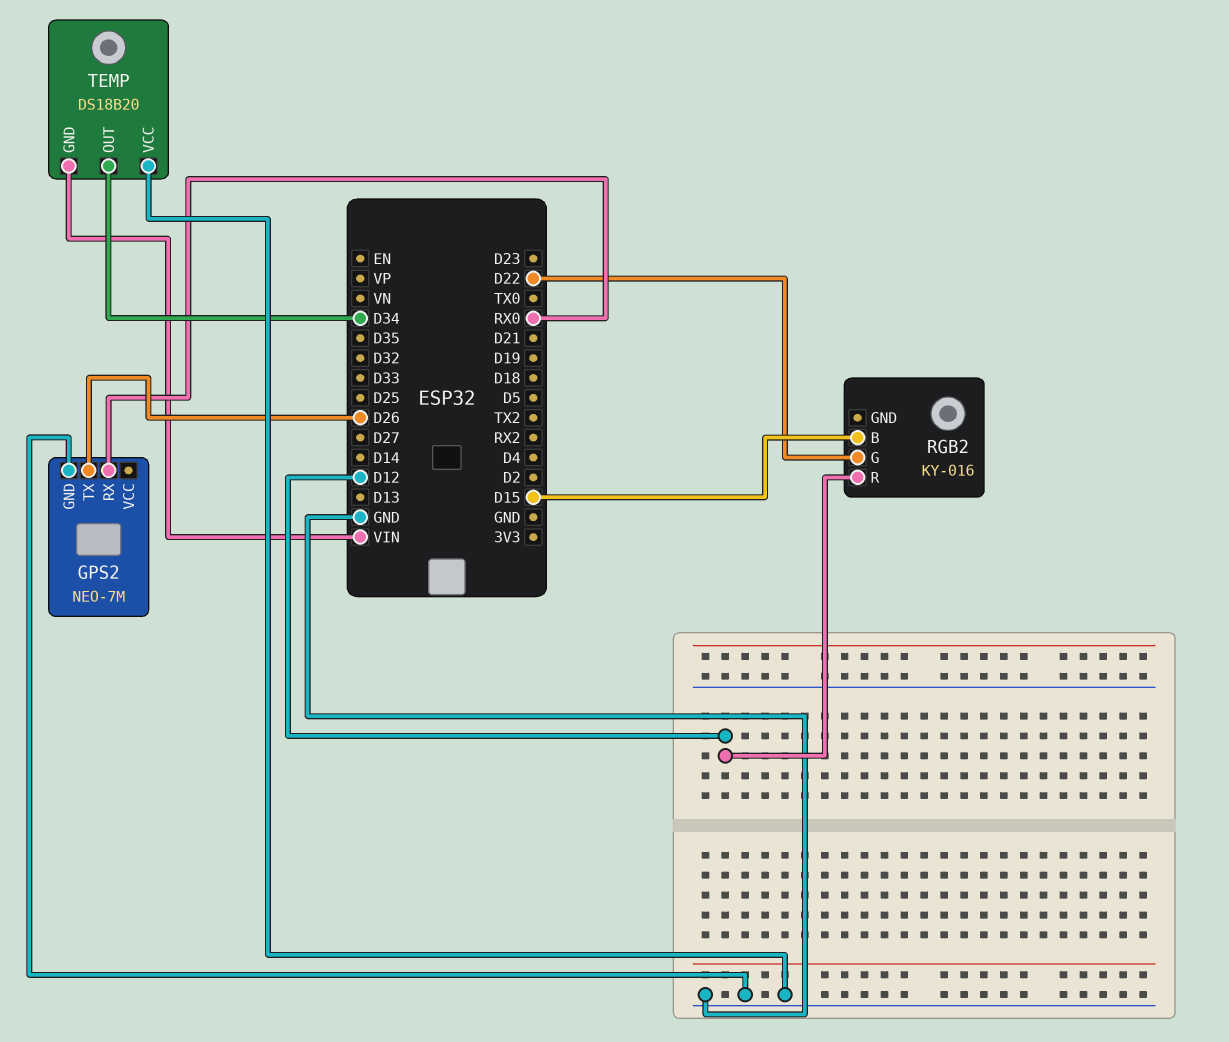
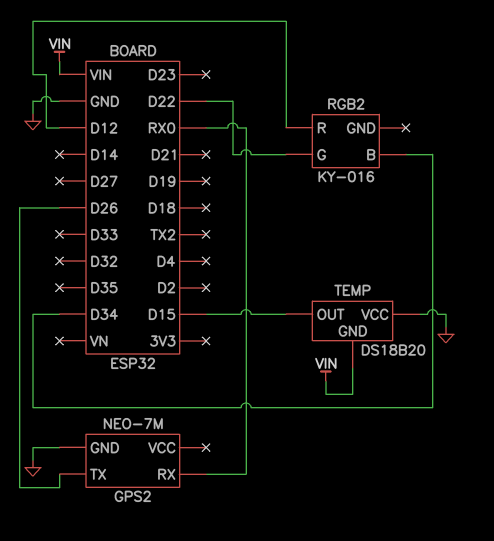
RGB2 pin B: D15 -> D34
TEMP pin OUT: D34 -> D15

